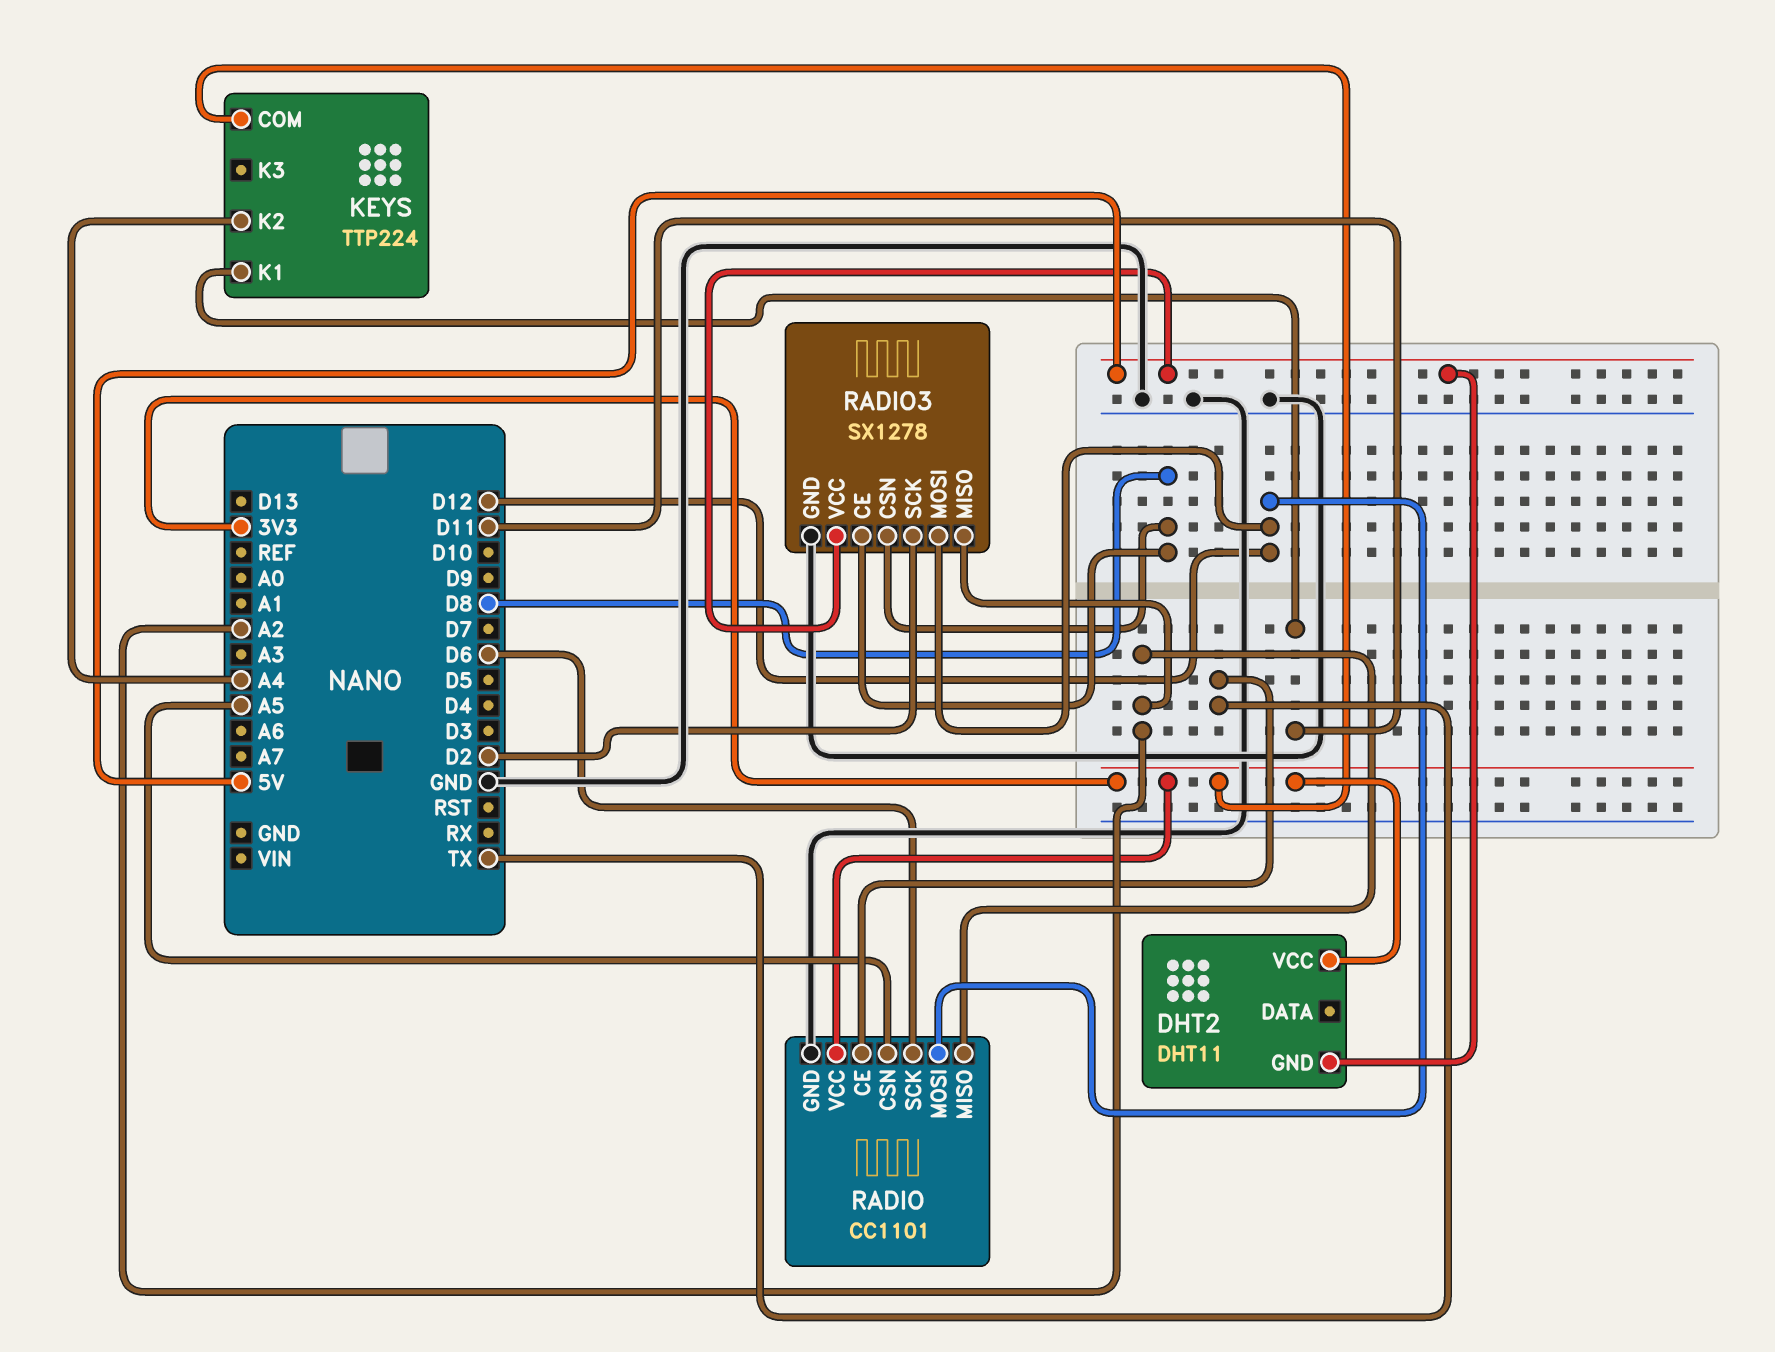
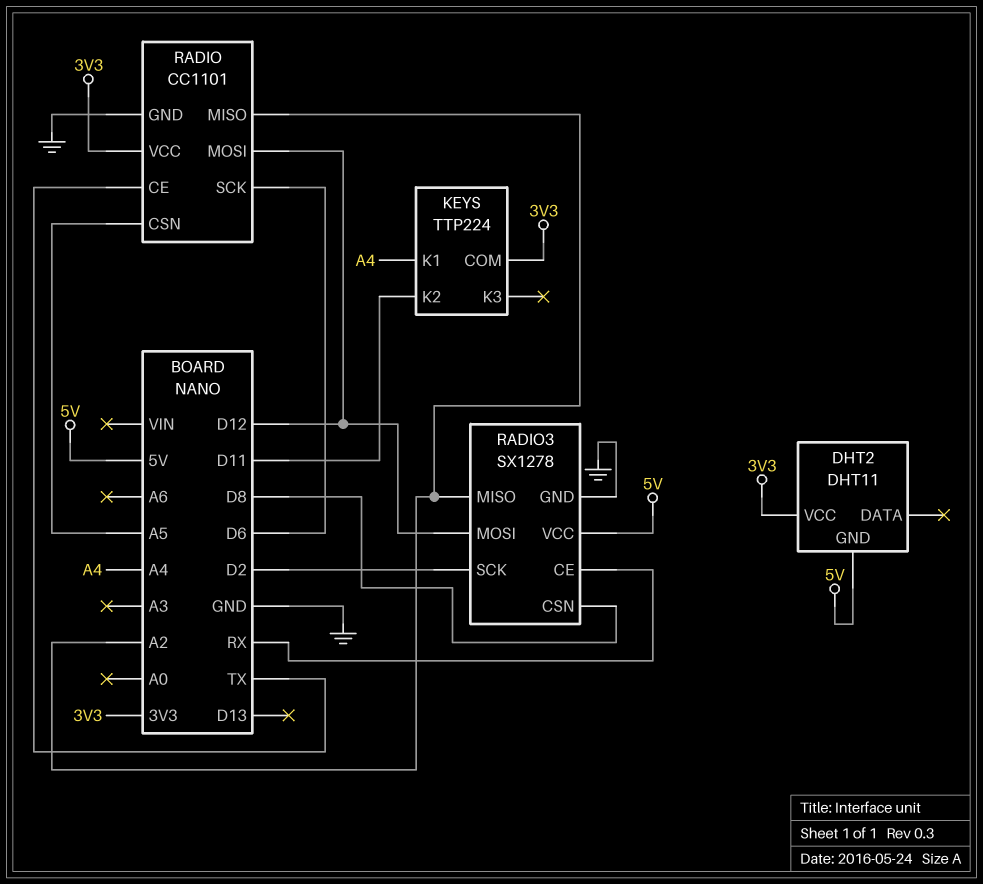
KEYS pin K1: D11 -> A4
KEYS pin K2: A4 -> D11
RADIO3 pin CE: D8 -> RX

